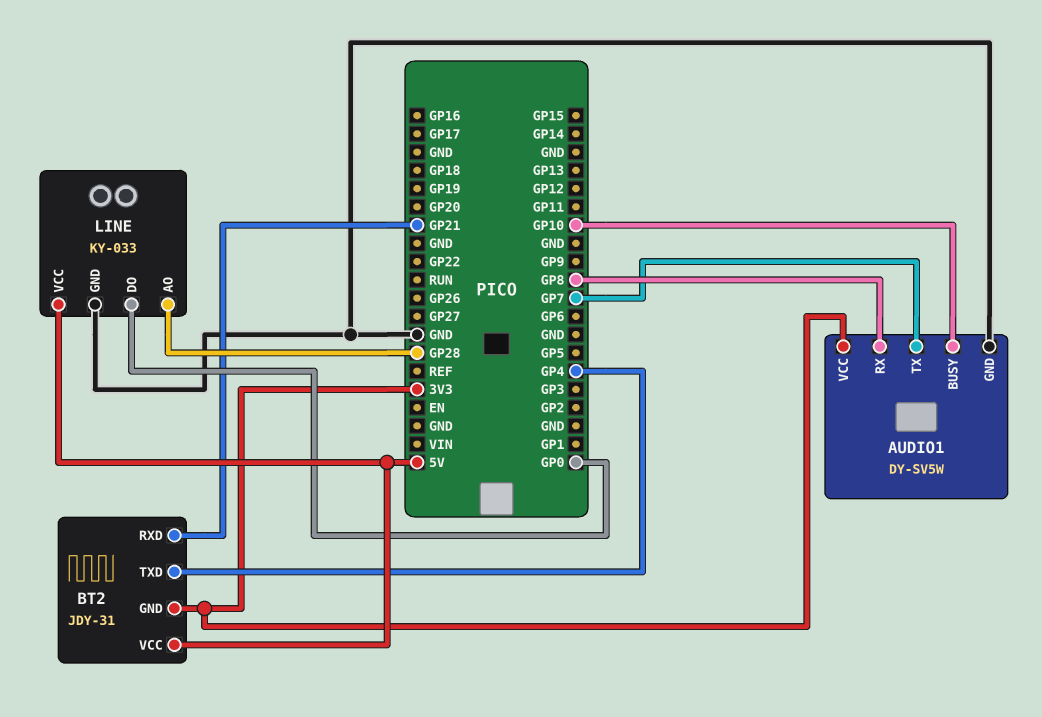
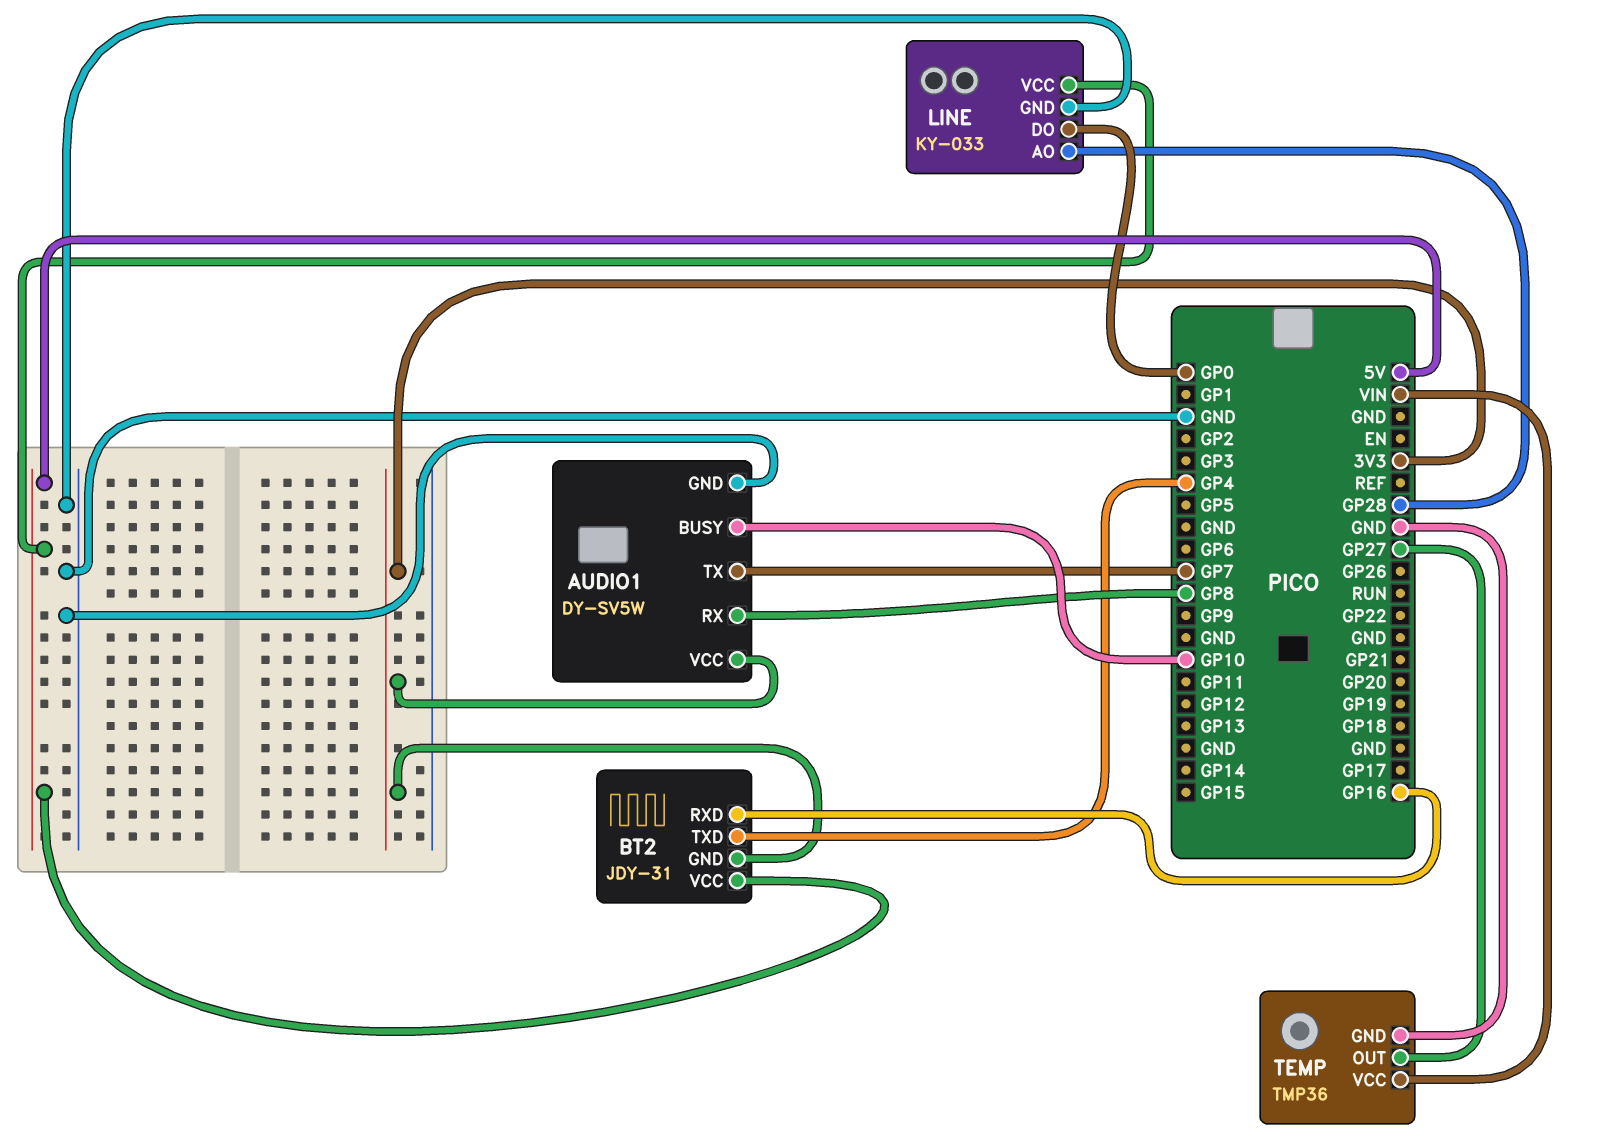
BT2 pin RXD: GP21 -> GP16
TEMP: none -> TMP36
TEMP pin GND: none -> GND
TEMP pin OUT: none -> GP27
TEMP pin VCC: none -> VIN

